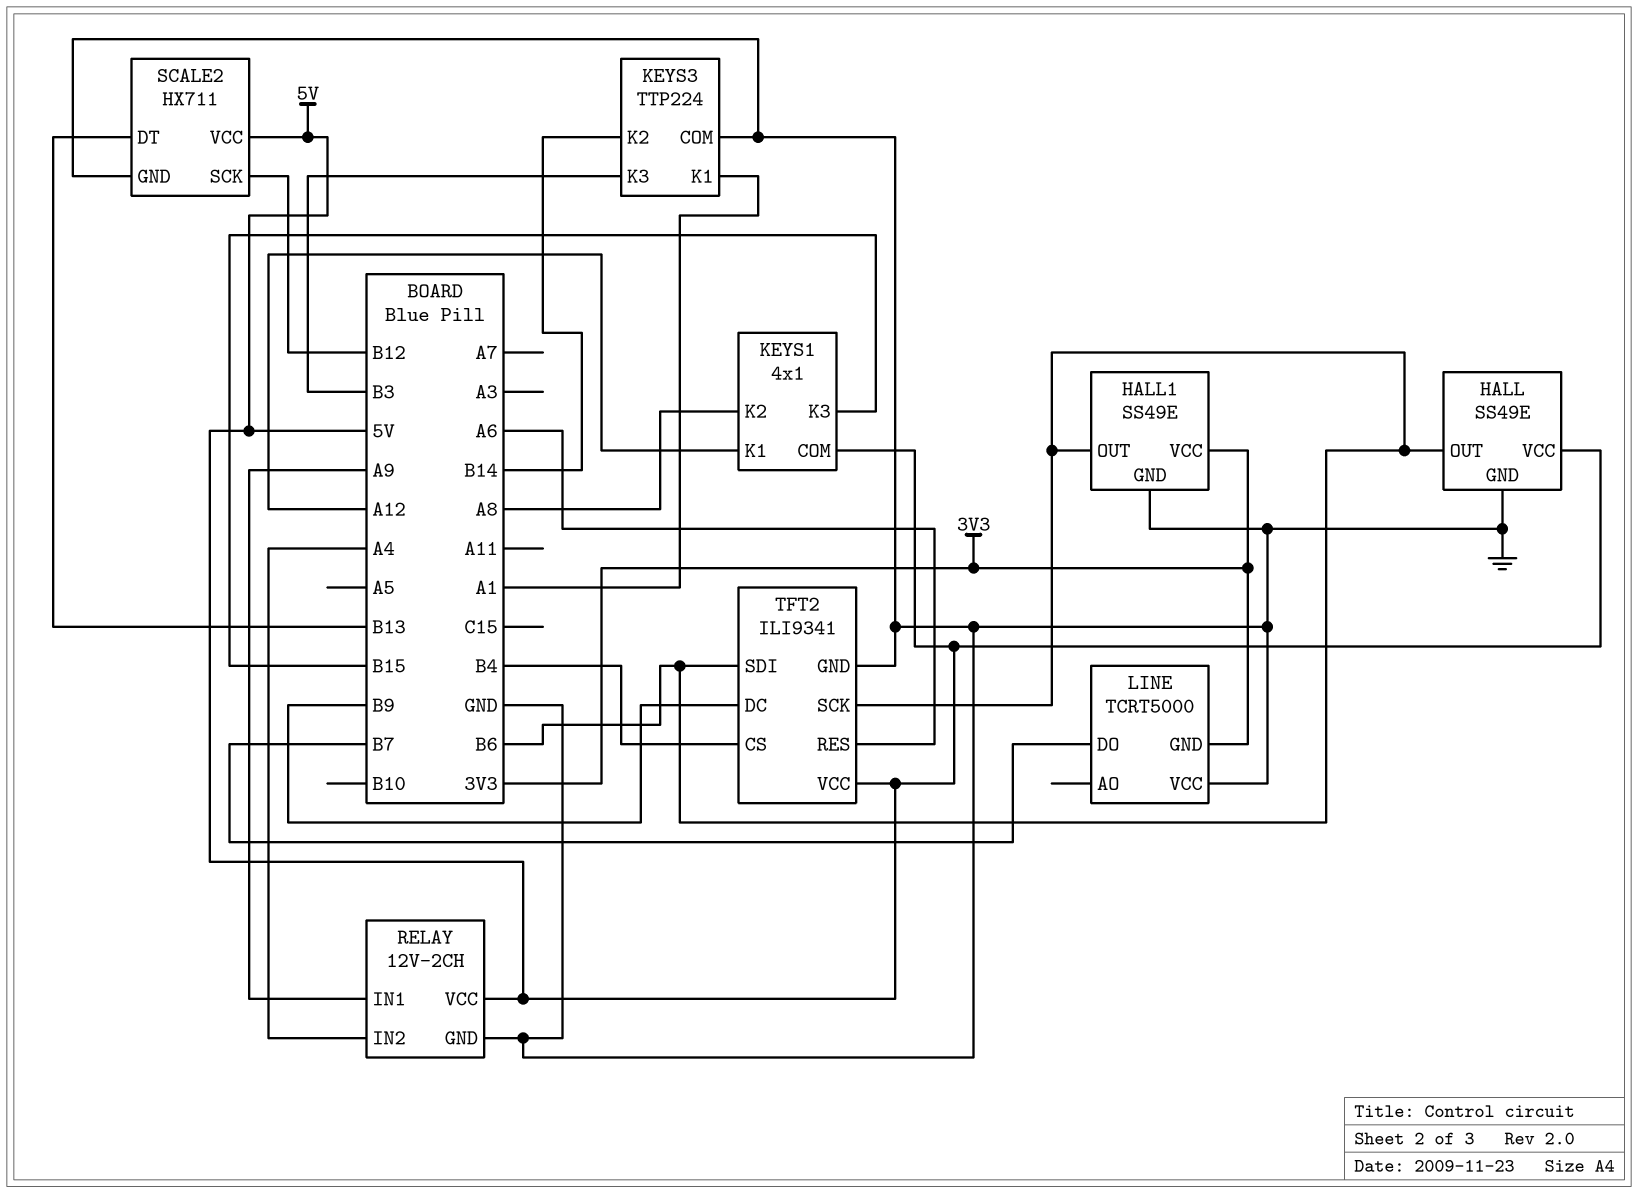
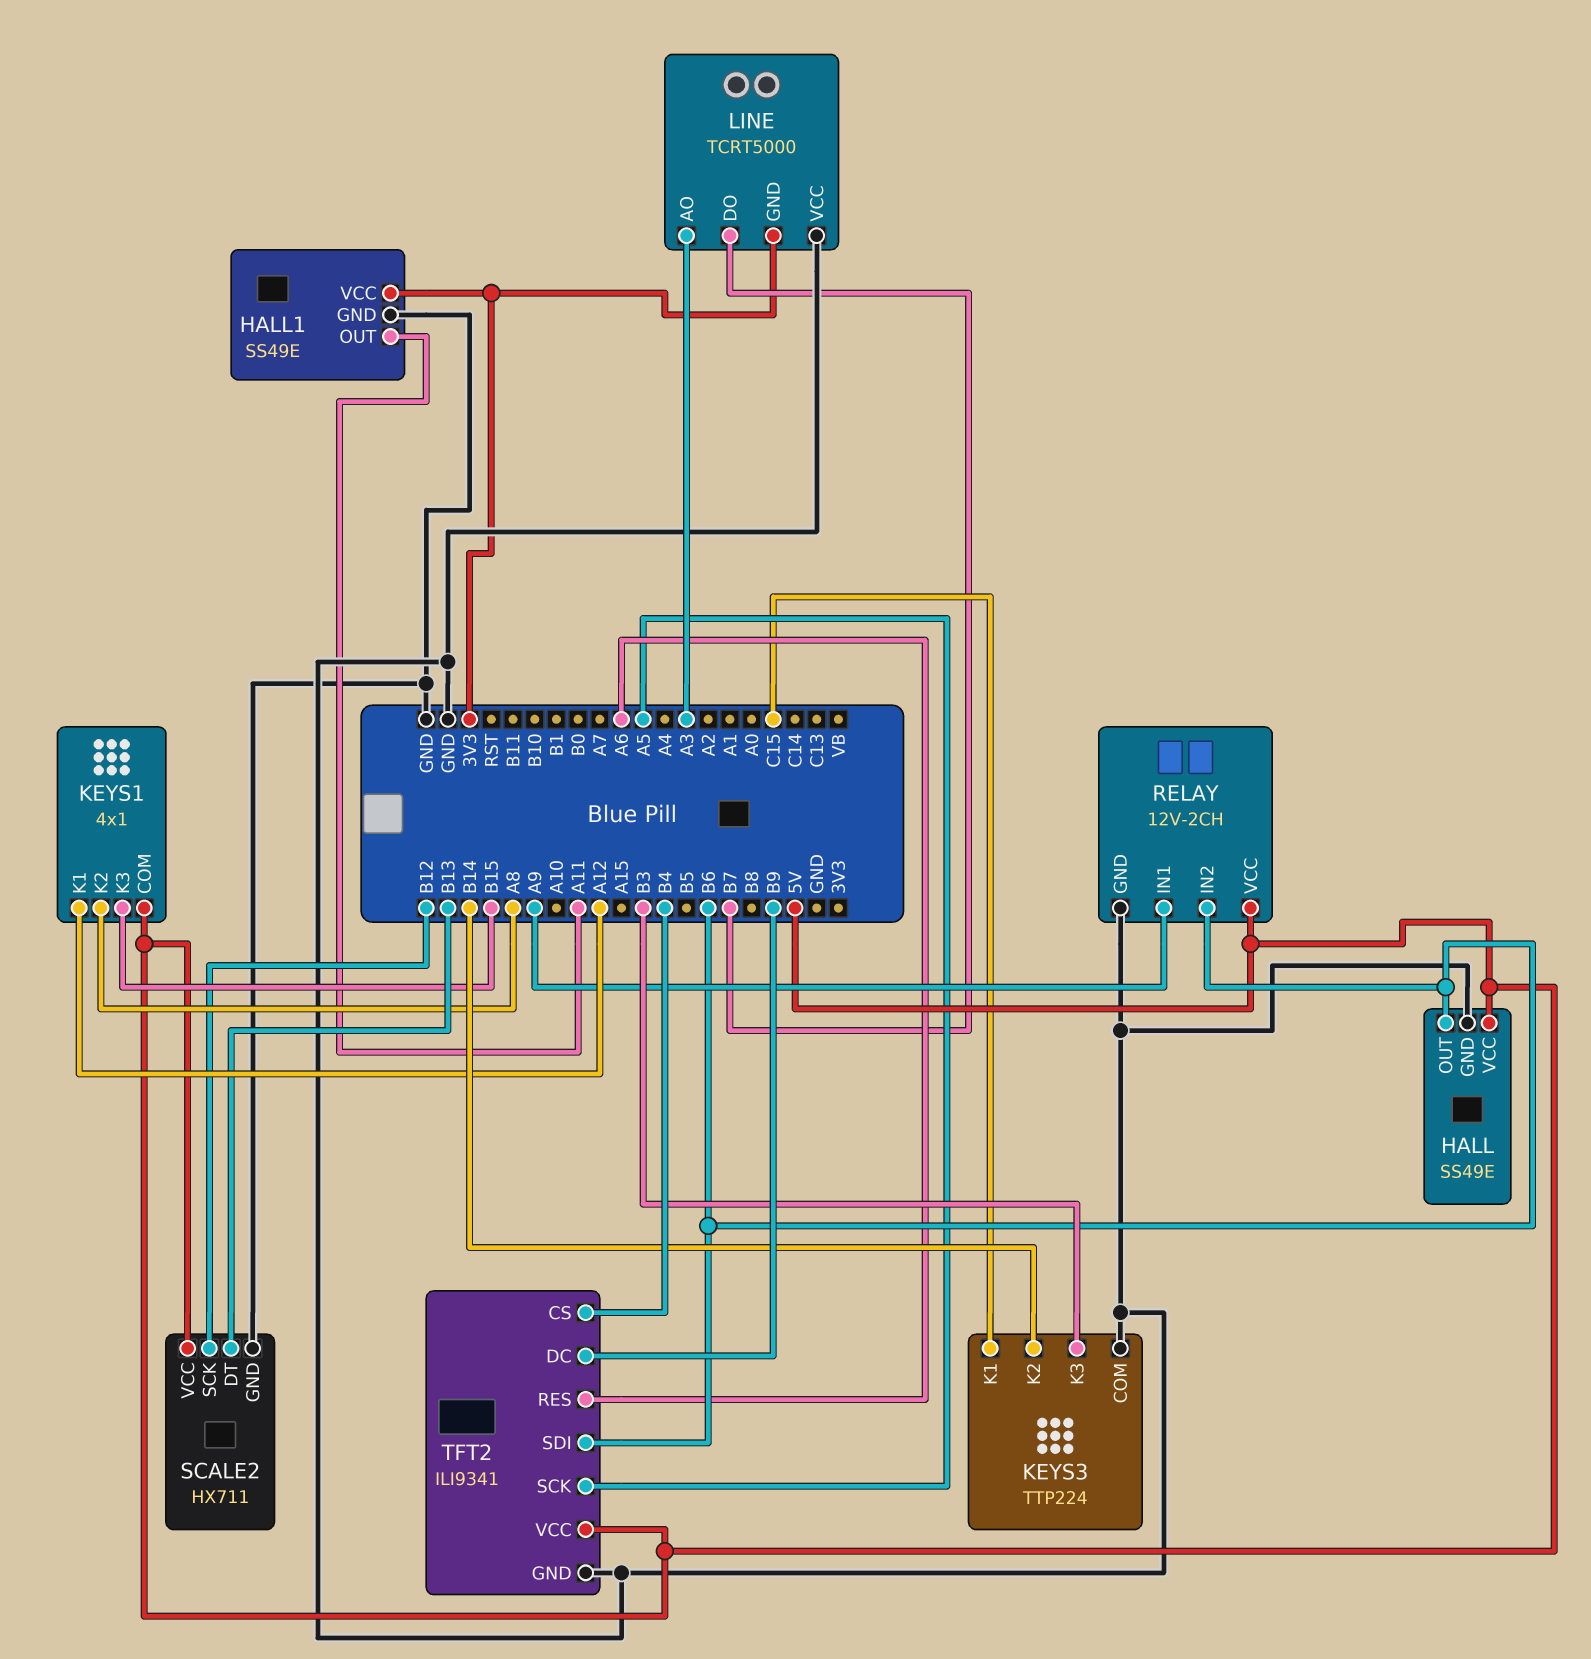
HALL1 pin OUT: B6 -> A11
KEYS3 pin K1: A1 -> C15
LINE pin AO: none -> A3
RELAY pin IN2: A4 -> B6
TFT2 pin SCK: B6 -> A5

